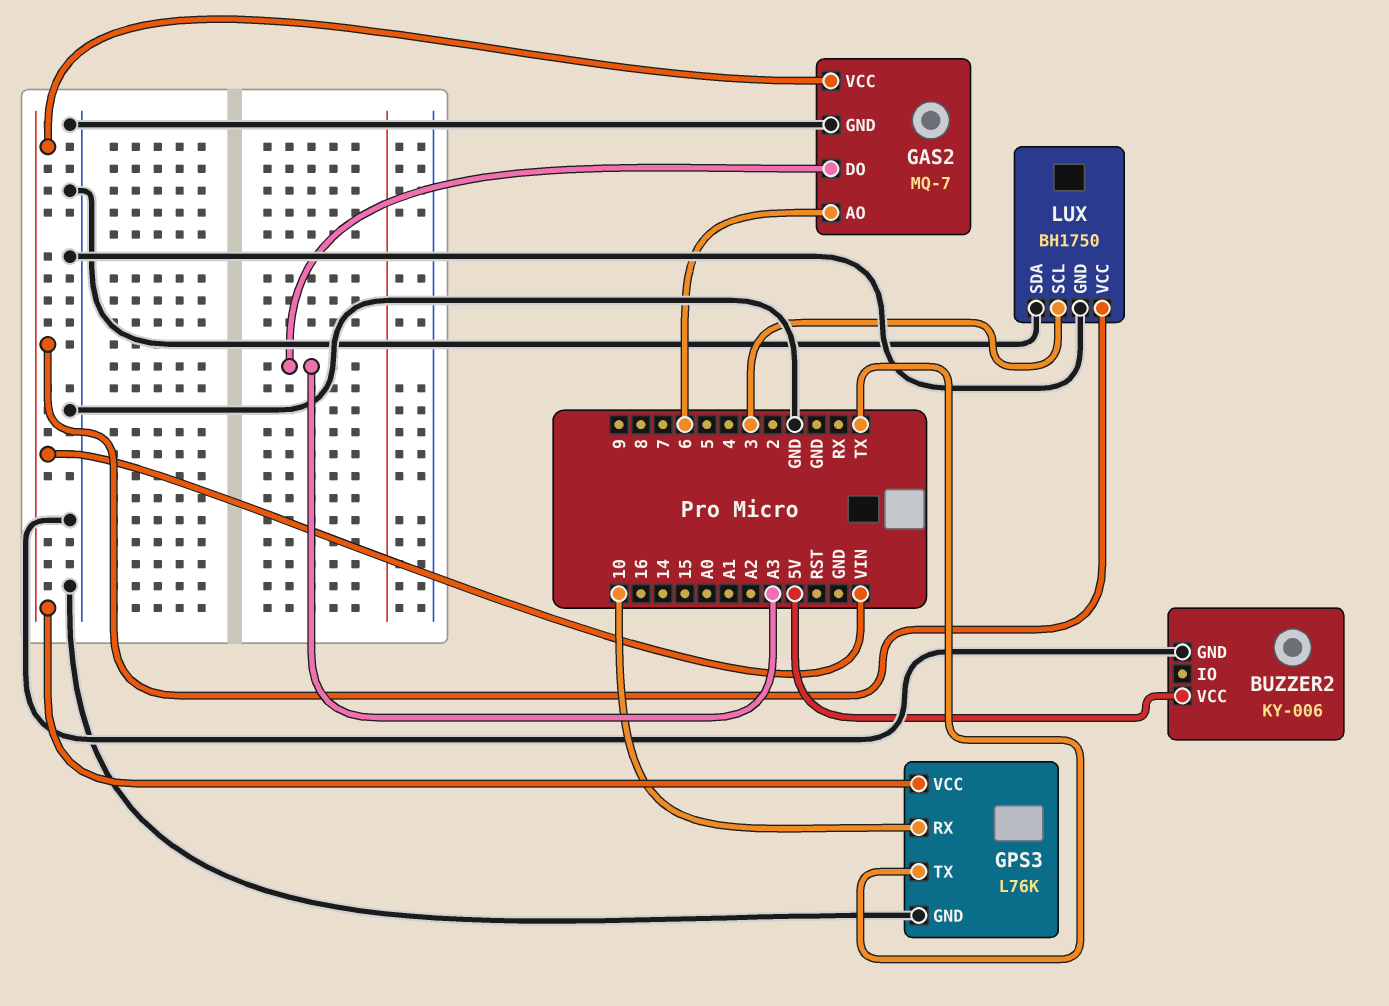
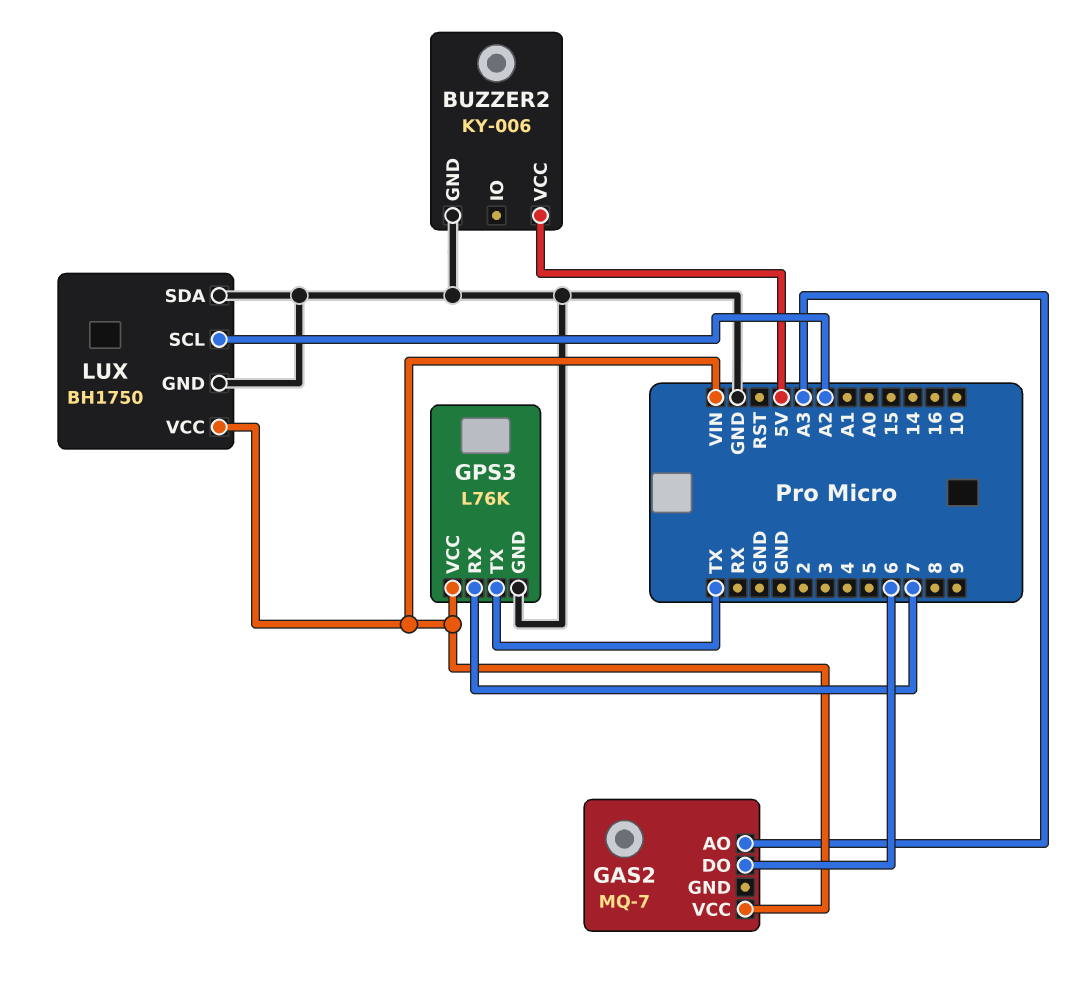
GAS2 pin AO: 6 -> A3
GAS2 pin DO: A3 -> 6
GAS2 pin GND: GND -> none
GPS3 pin RX: 10 -> 7
LUX pin SCL: 3 -> A2

